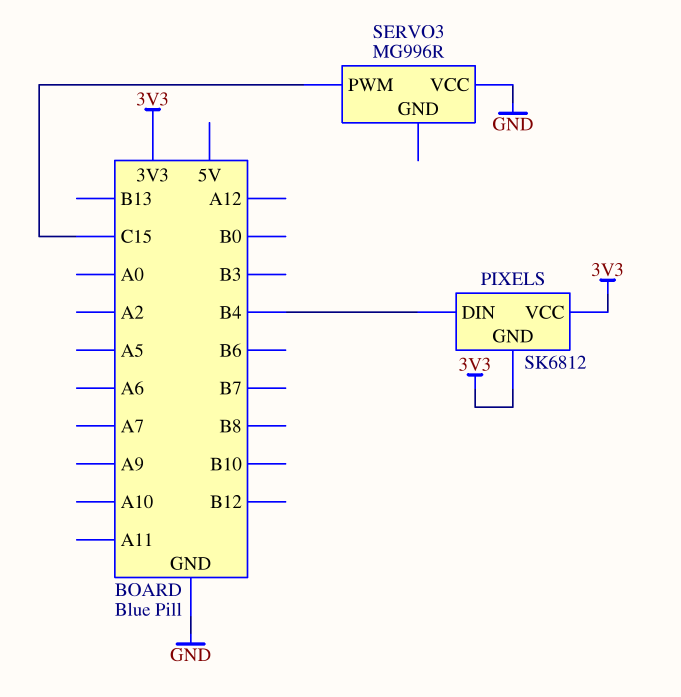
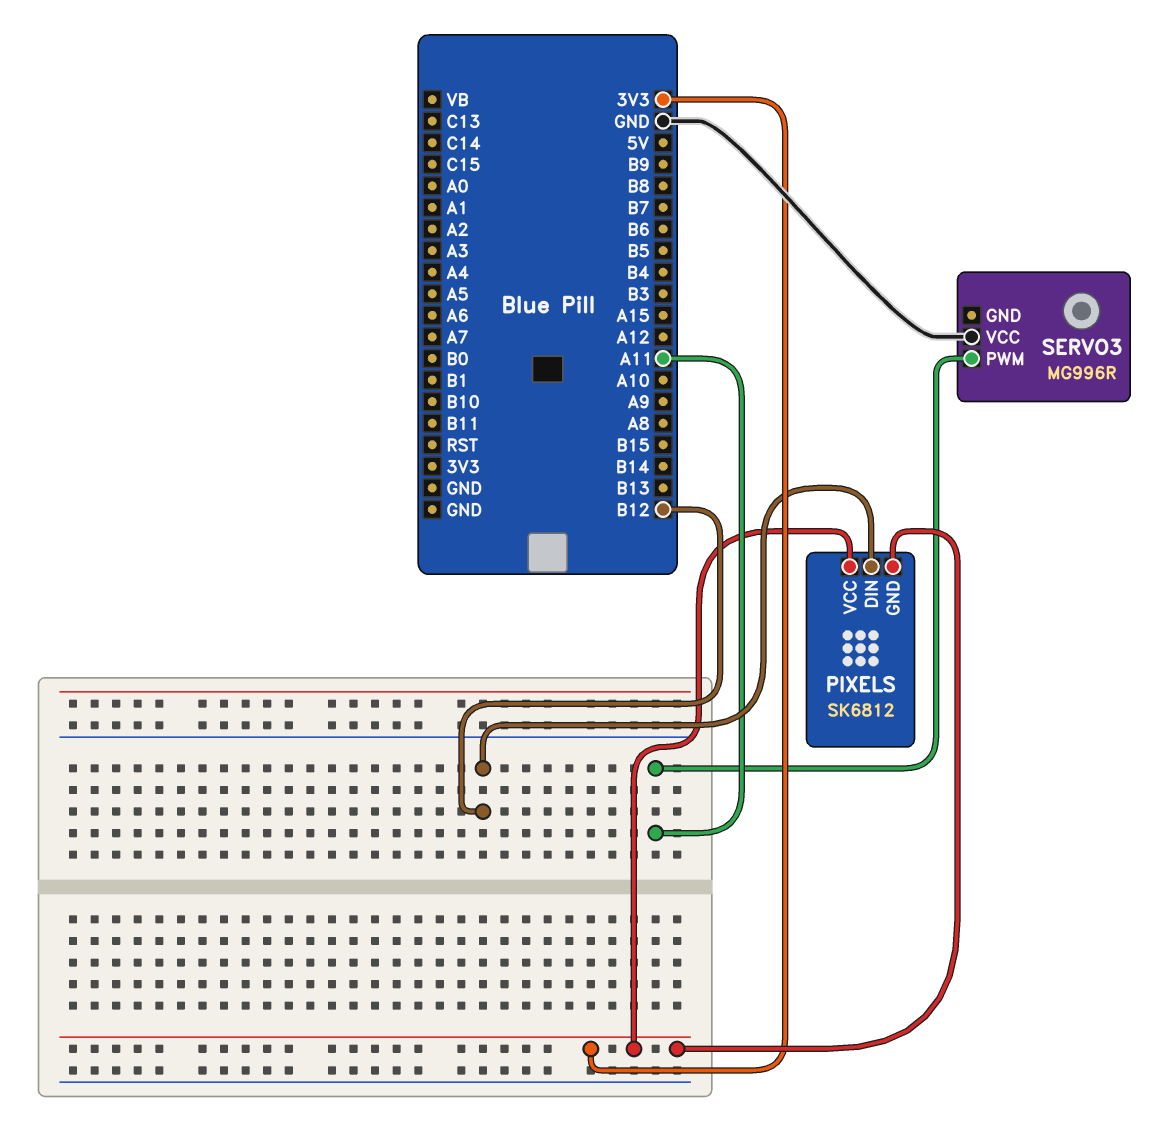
PIXELS pin DIN: B4 -> B12
SERVO3 pin PWM: C15 -> A11

